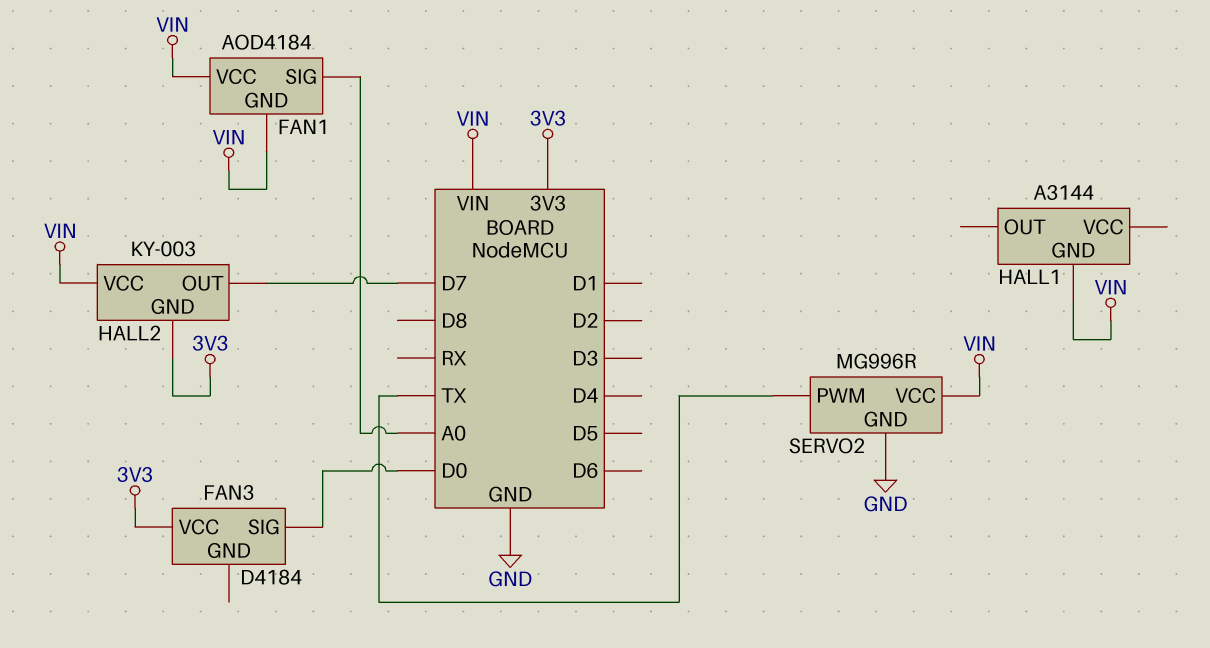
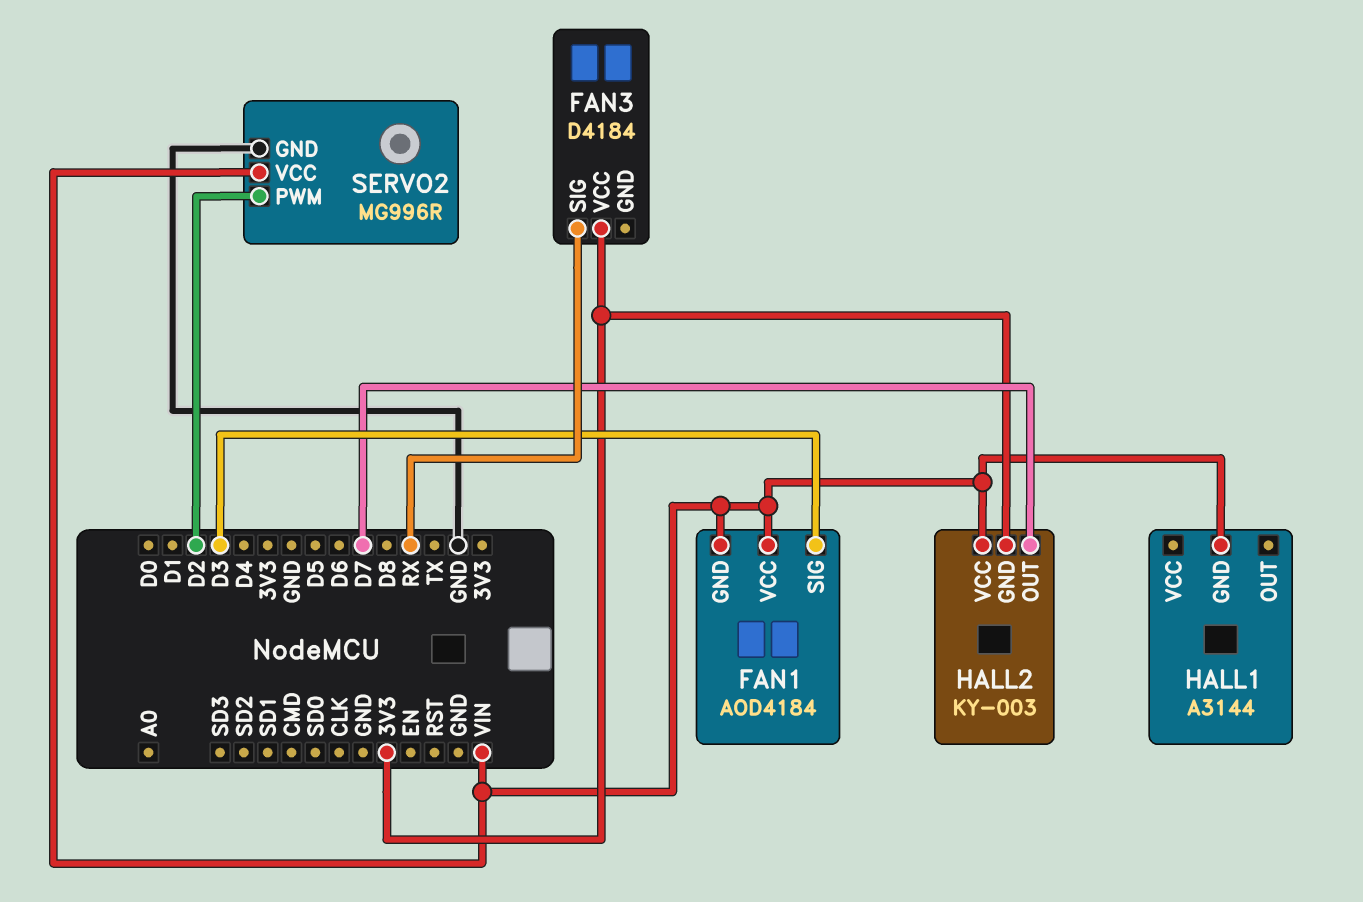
FAN1 pin SIG: A0 -> D3
FAN3 pin SIG: D0 -> RX
SERVO2 pin PWM: TX -> D2

